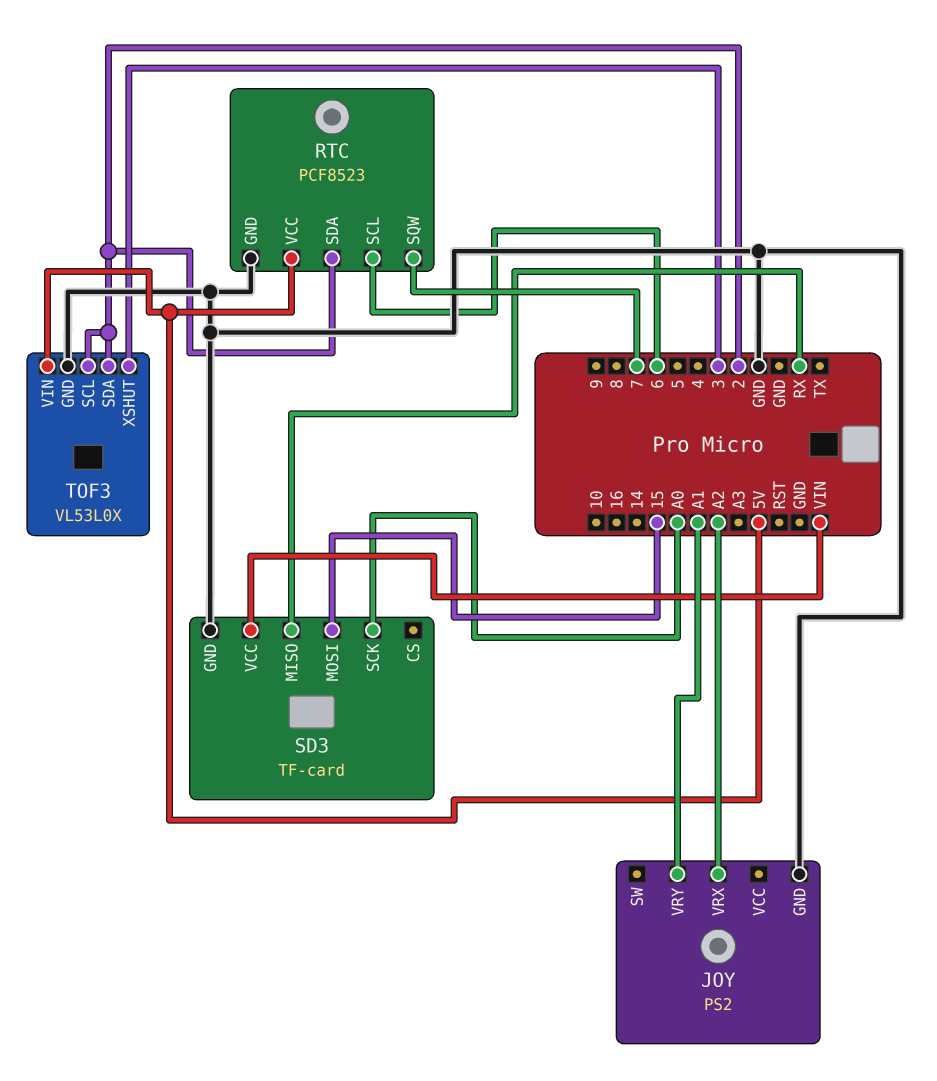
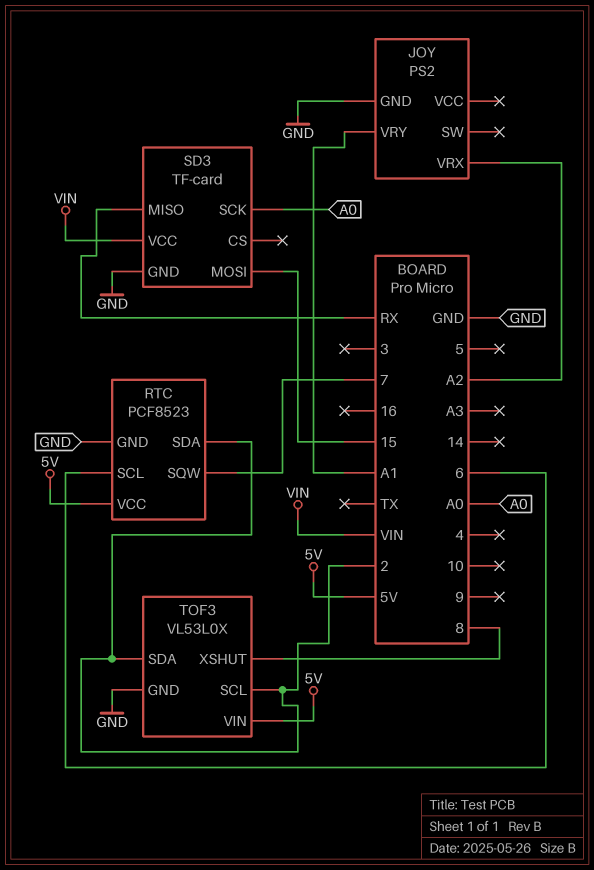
TOF3 pin XSHUT: 3 -> 8

